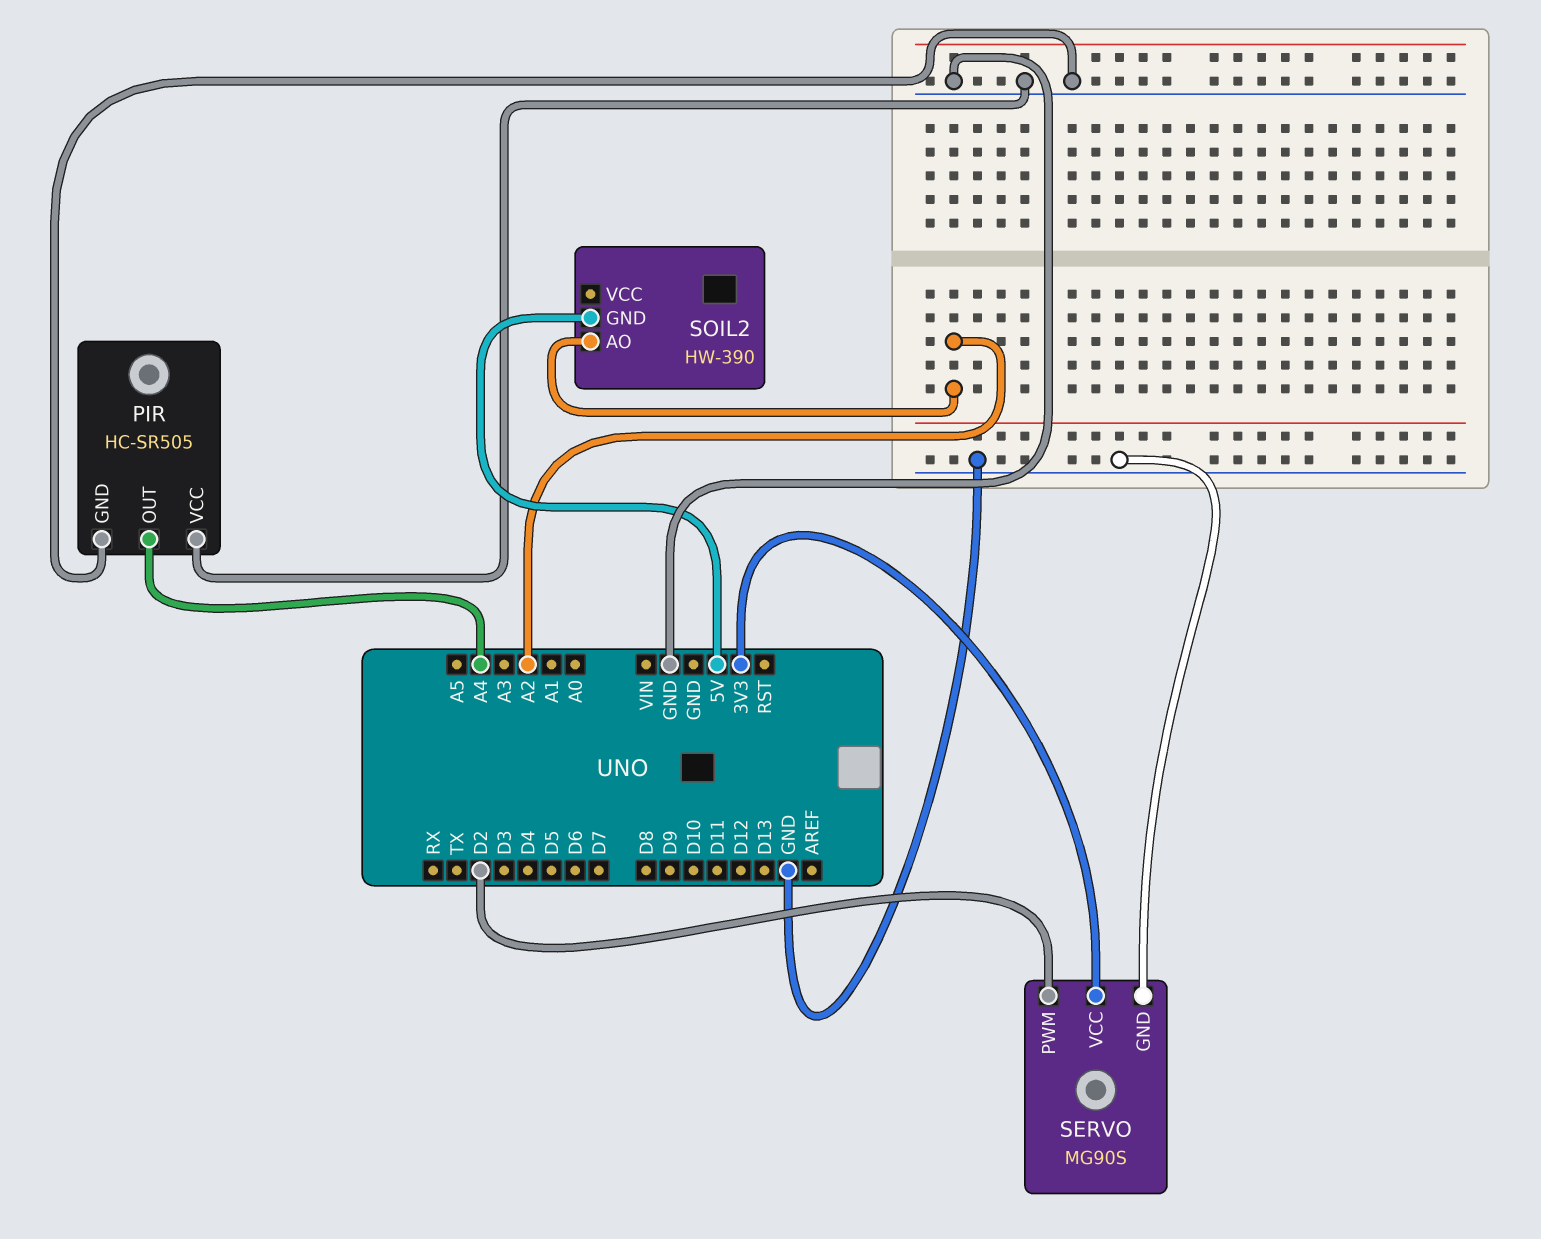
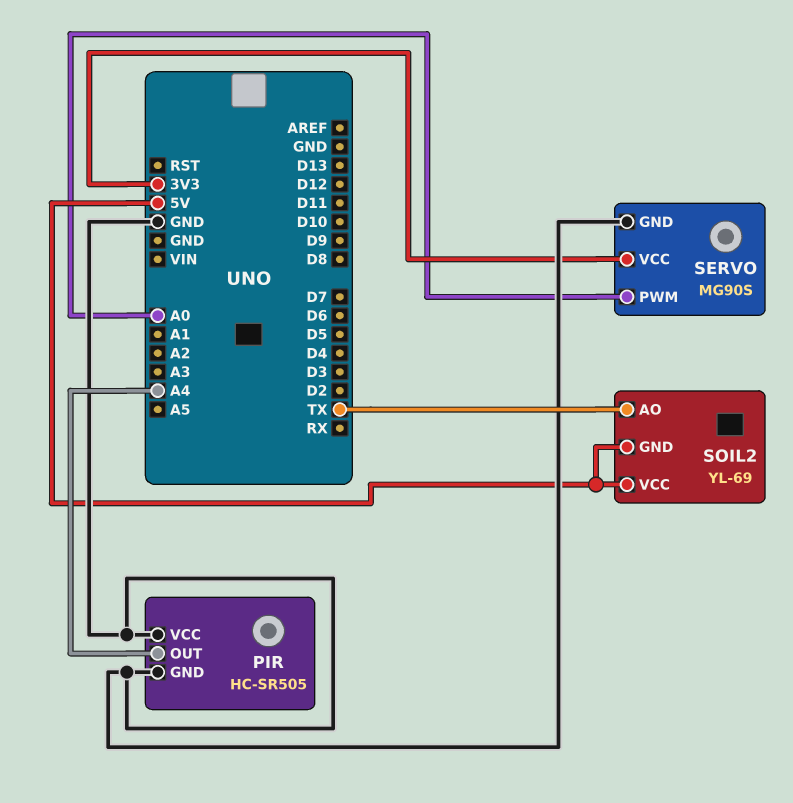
SERVO pin PWM: D2 -> A0
SOIL2: HW-390 -> YL-69
SOIL2 pin AO: A2 -> TX
SOIL2 pin VCC: none -> 5V

